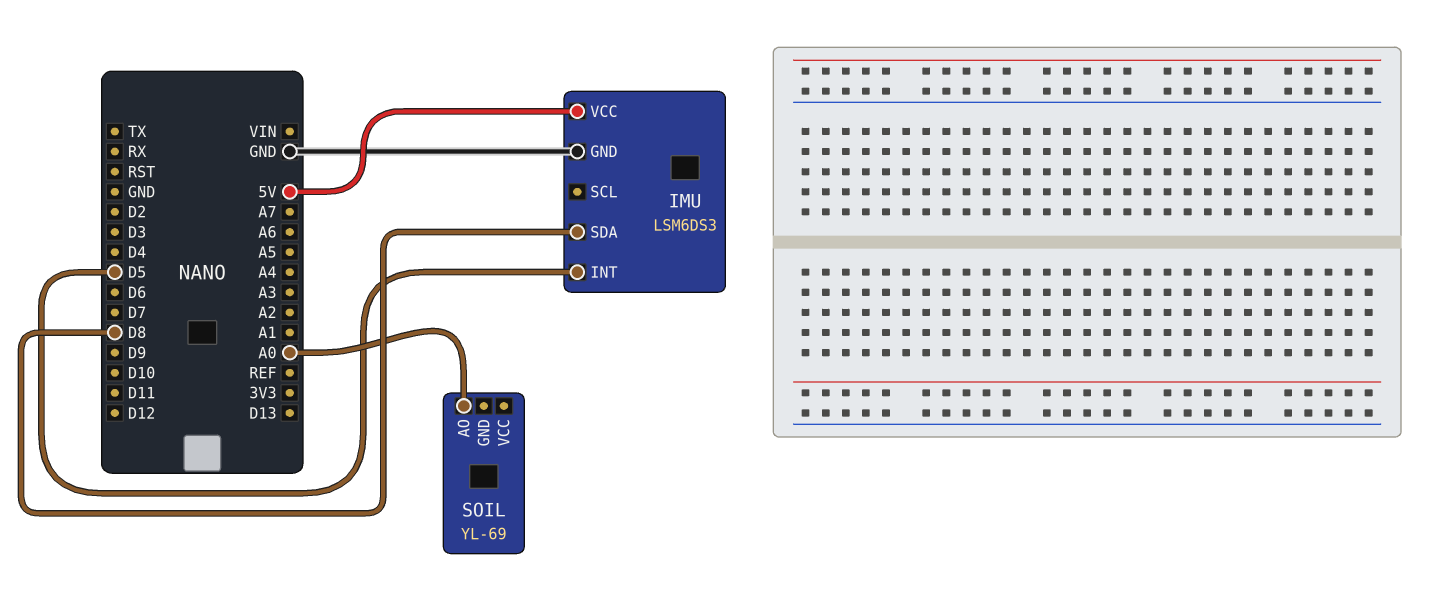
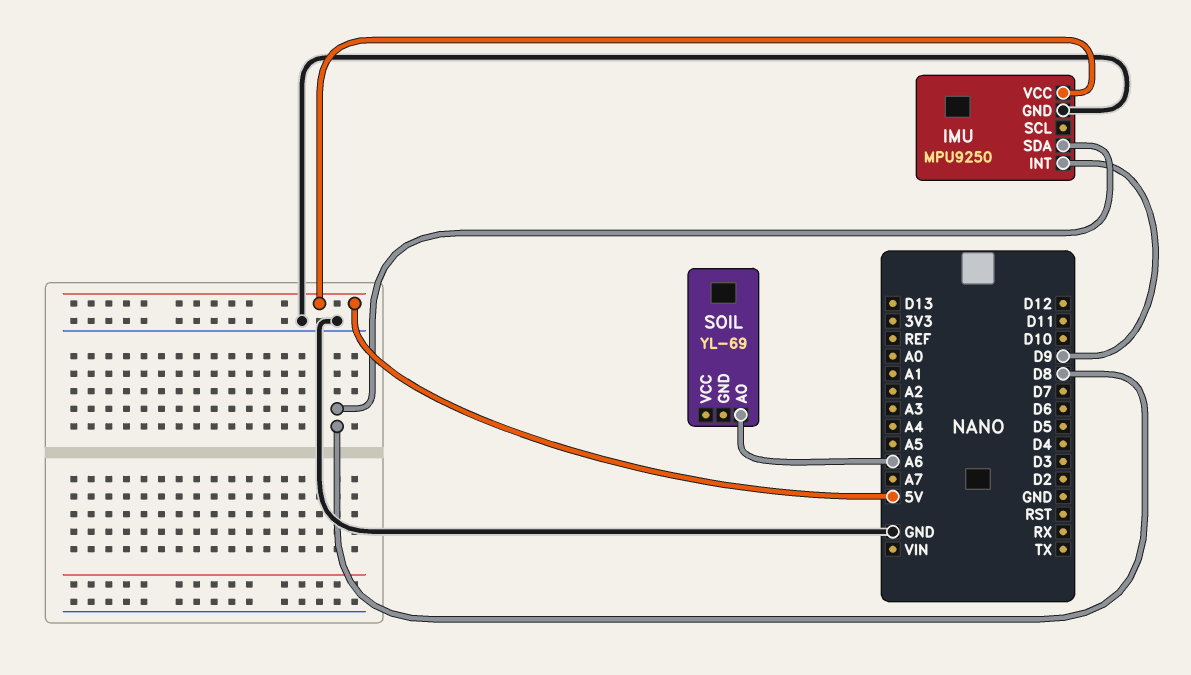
IMU: LSM6DS3 -> MPU9250
IMU pin INT: D5 -> D9
SOIL pin AO: A0 -> A6

